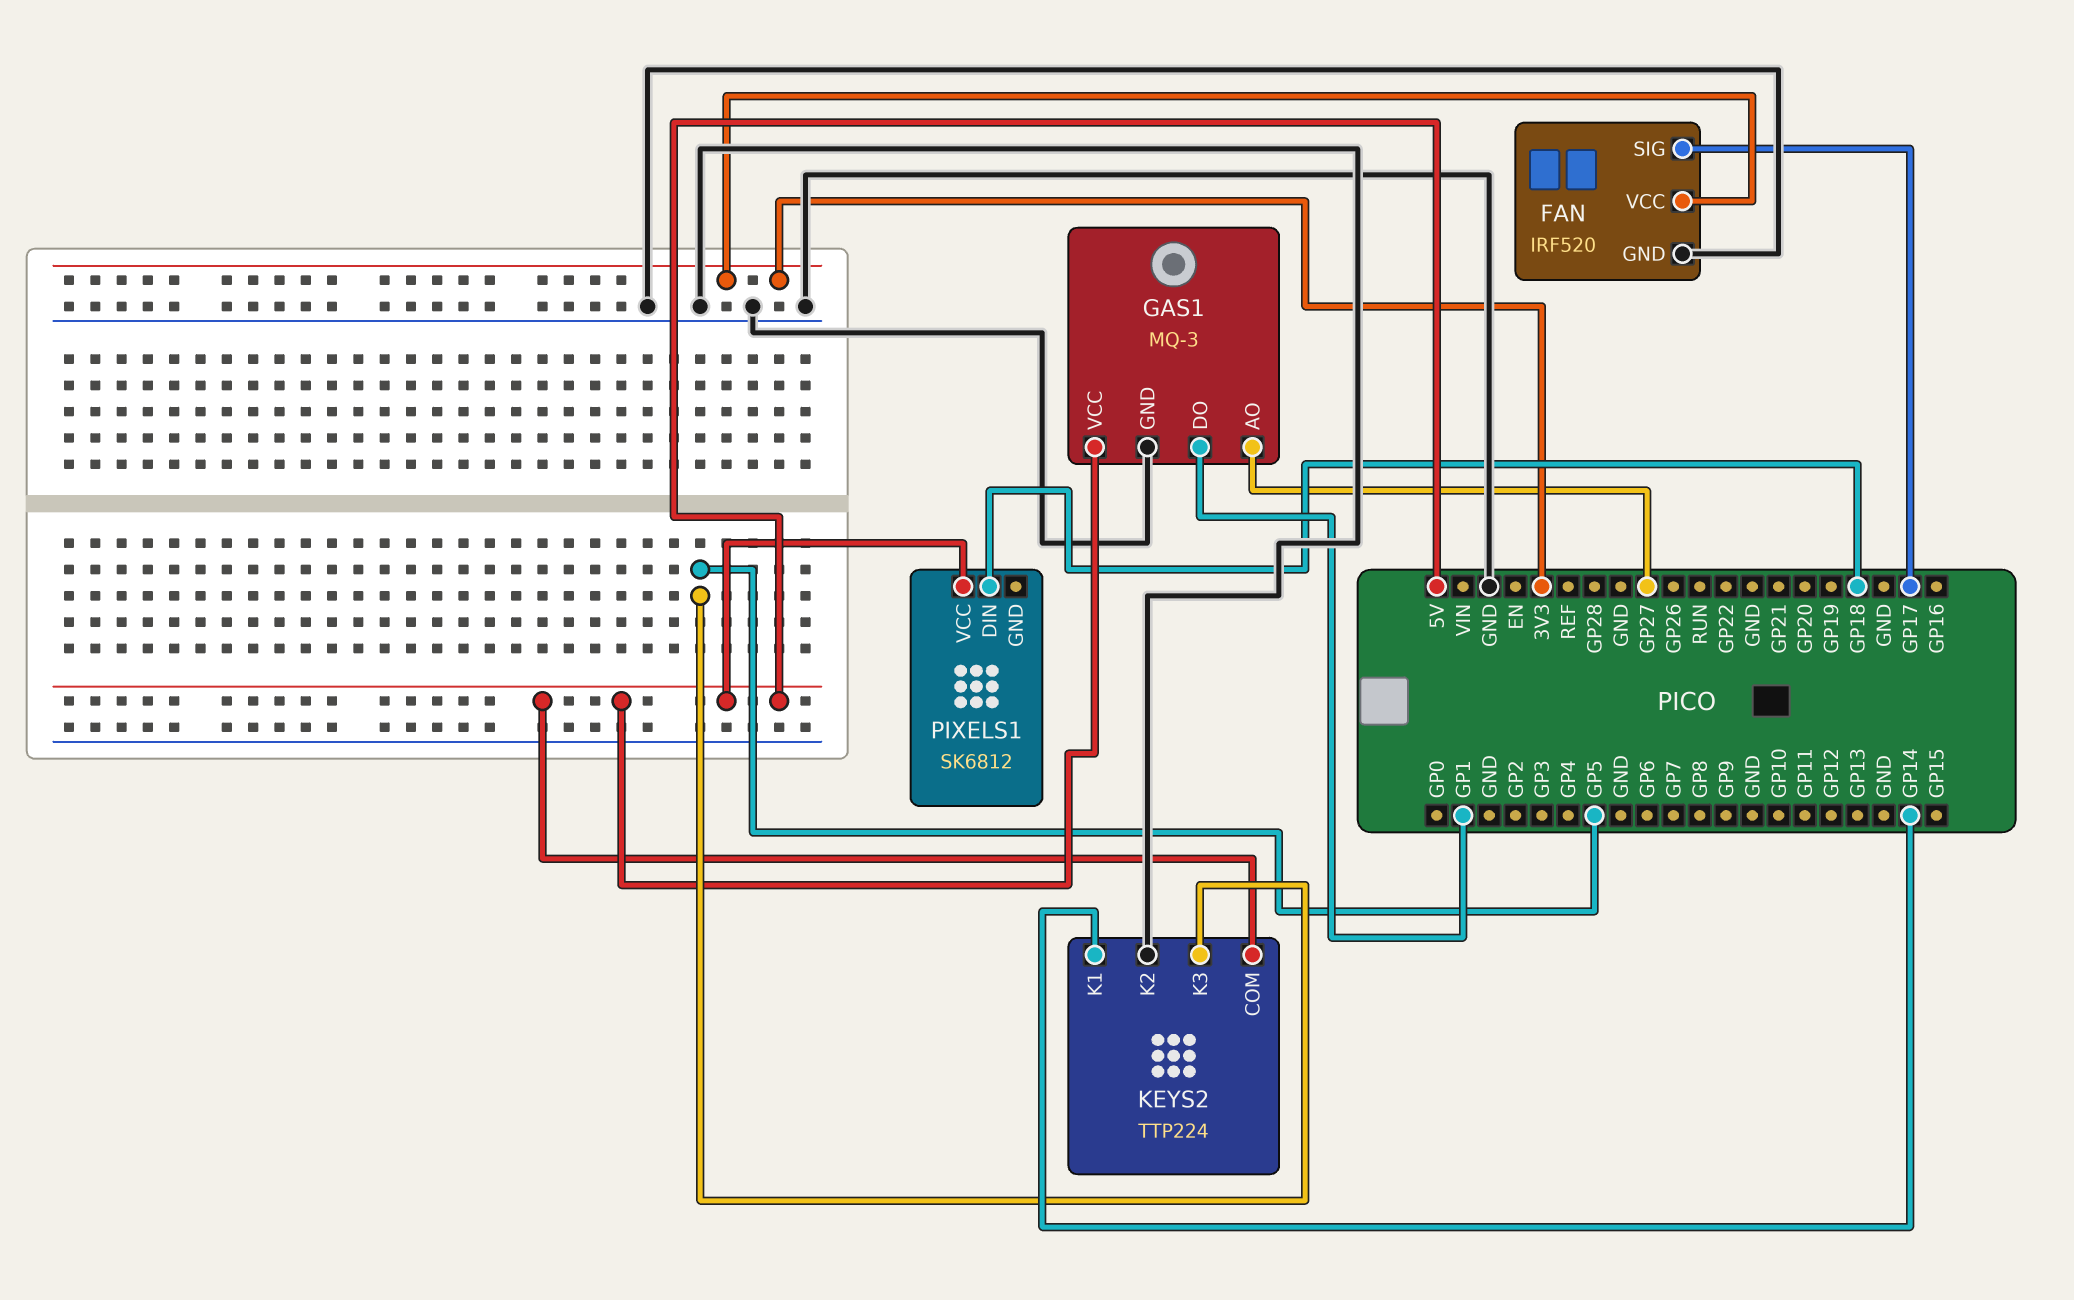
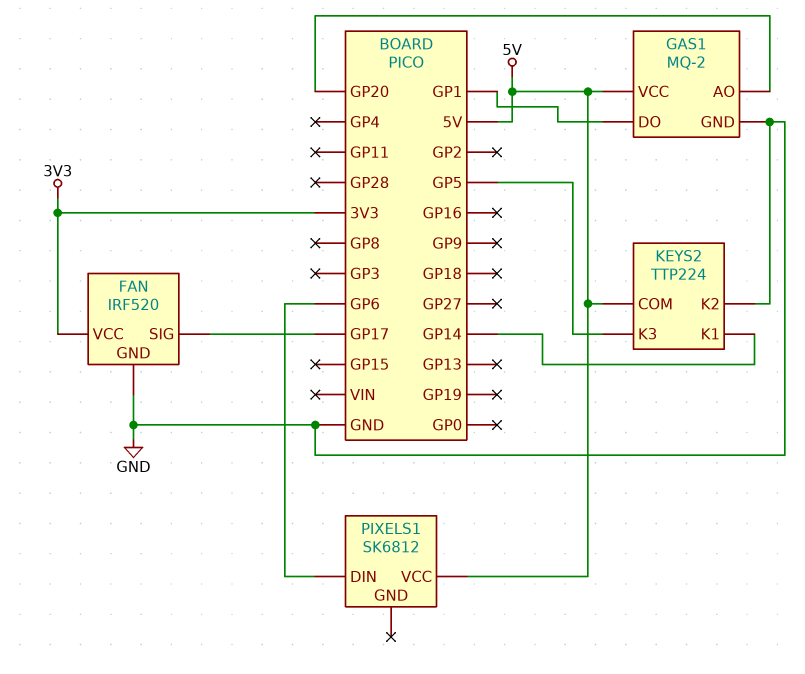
GAS1: MQ-3 -> MQ-2
GAS1 pin AO: GP27 -> GP20
PIXELS1 pin DIN: GP18 -> GP6

